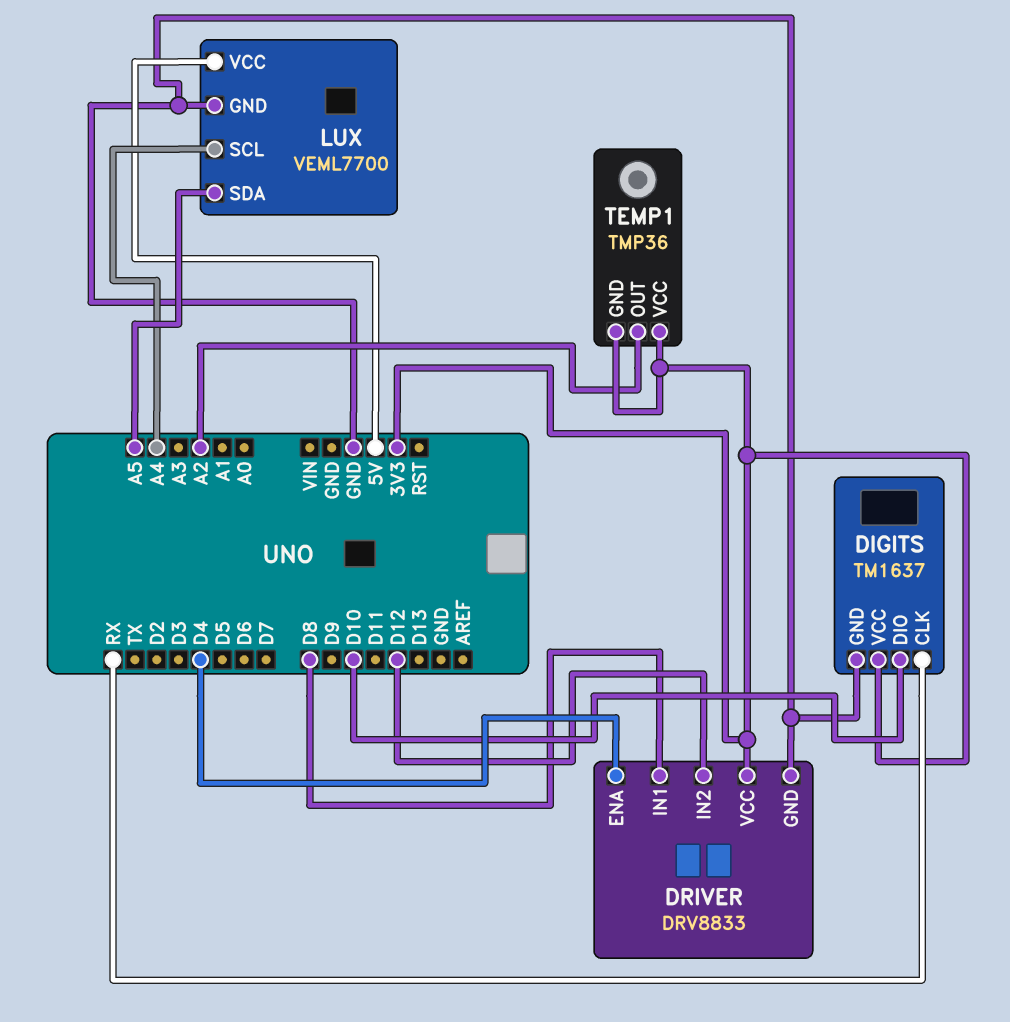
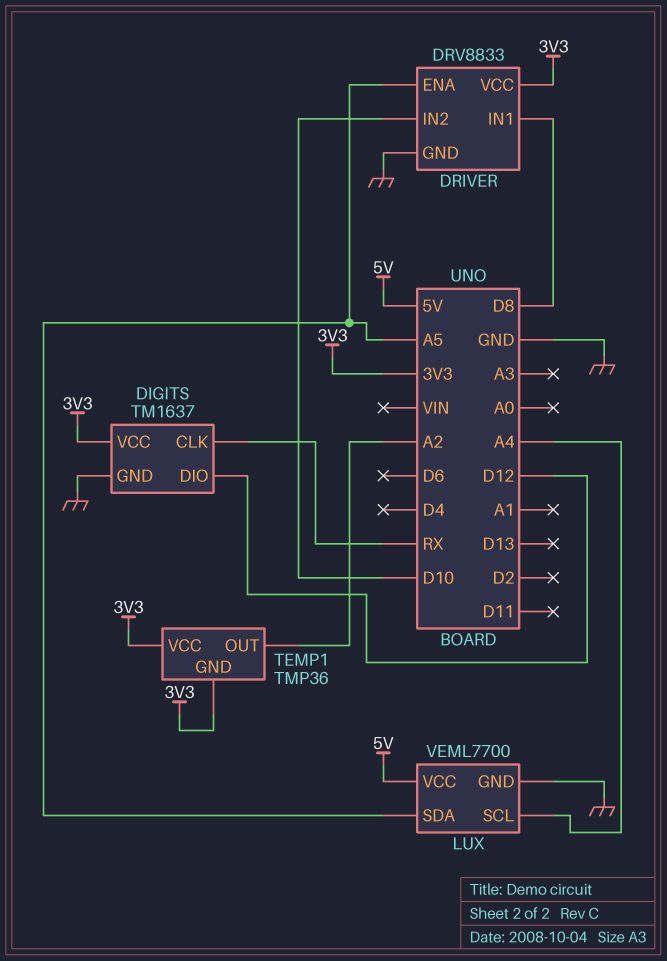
DIGITS pin DIO: D10 -> D12
DRIVER pin ENA: D4 -> A5
DRIVER pin IN2: D12 -> D10

